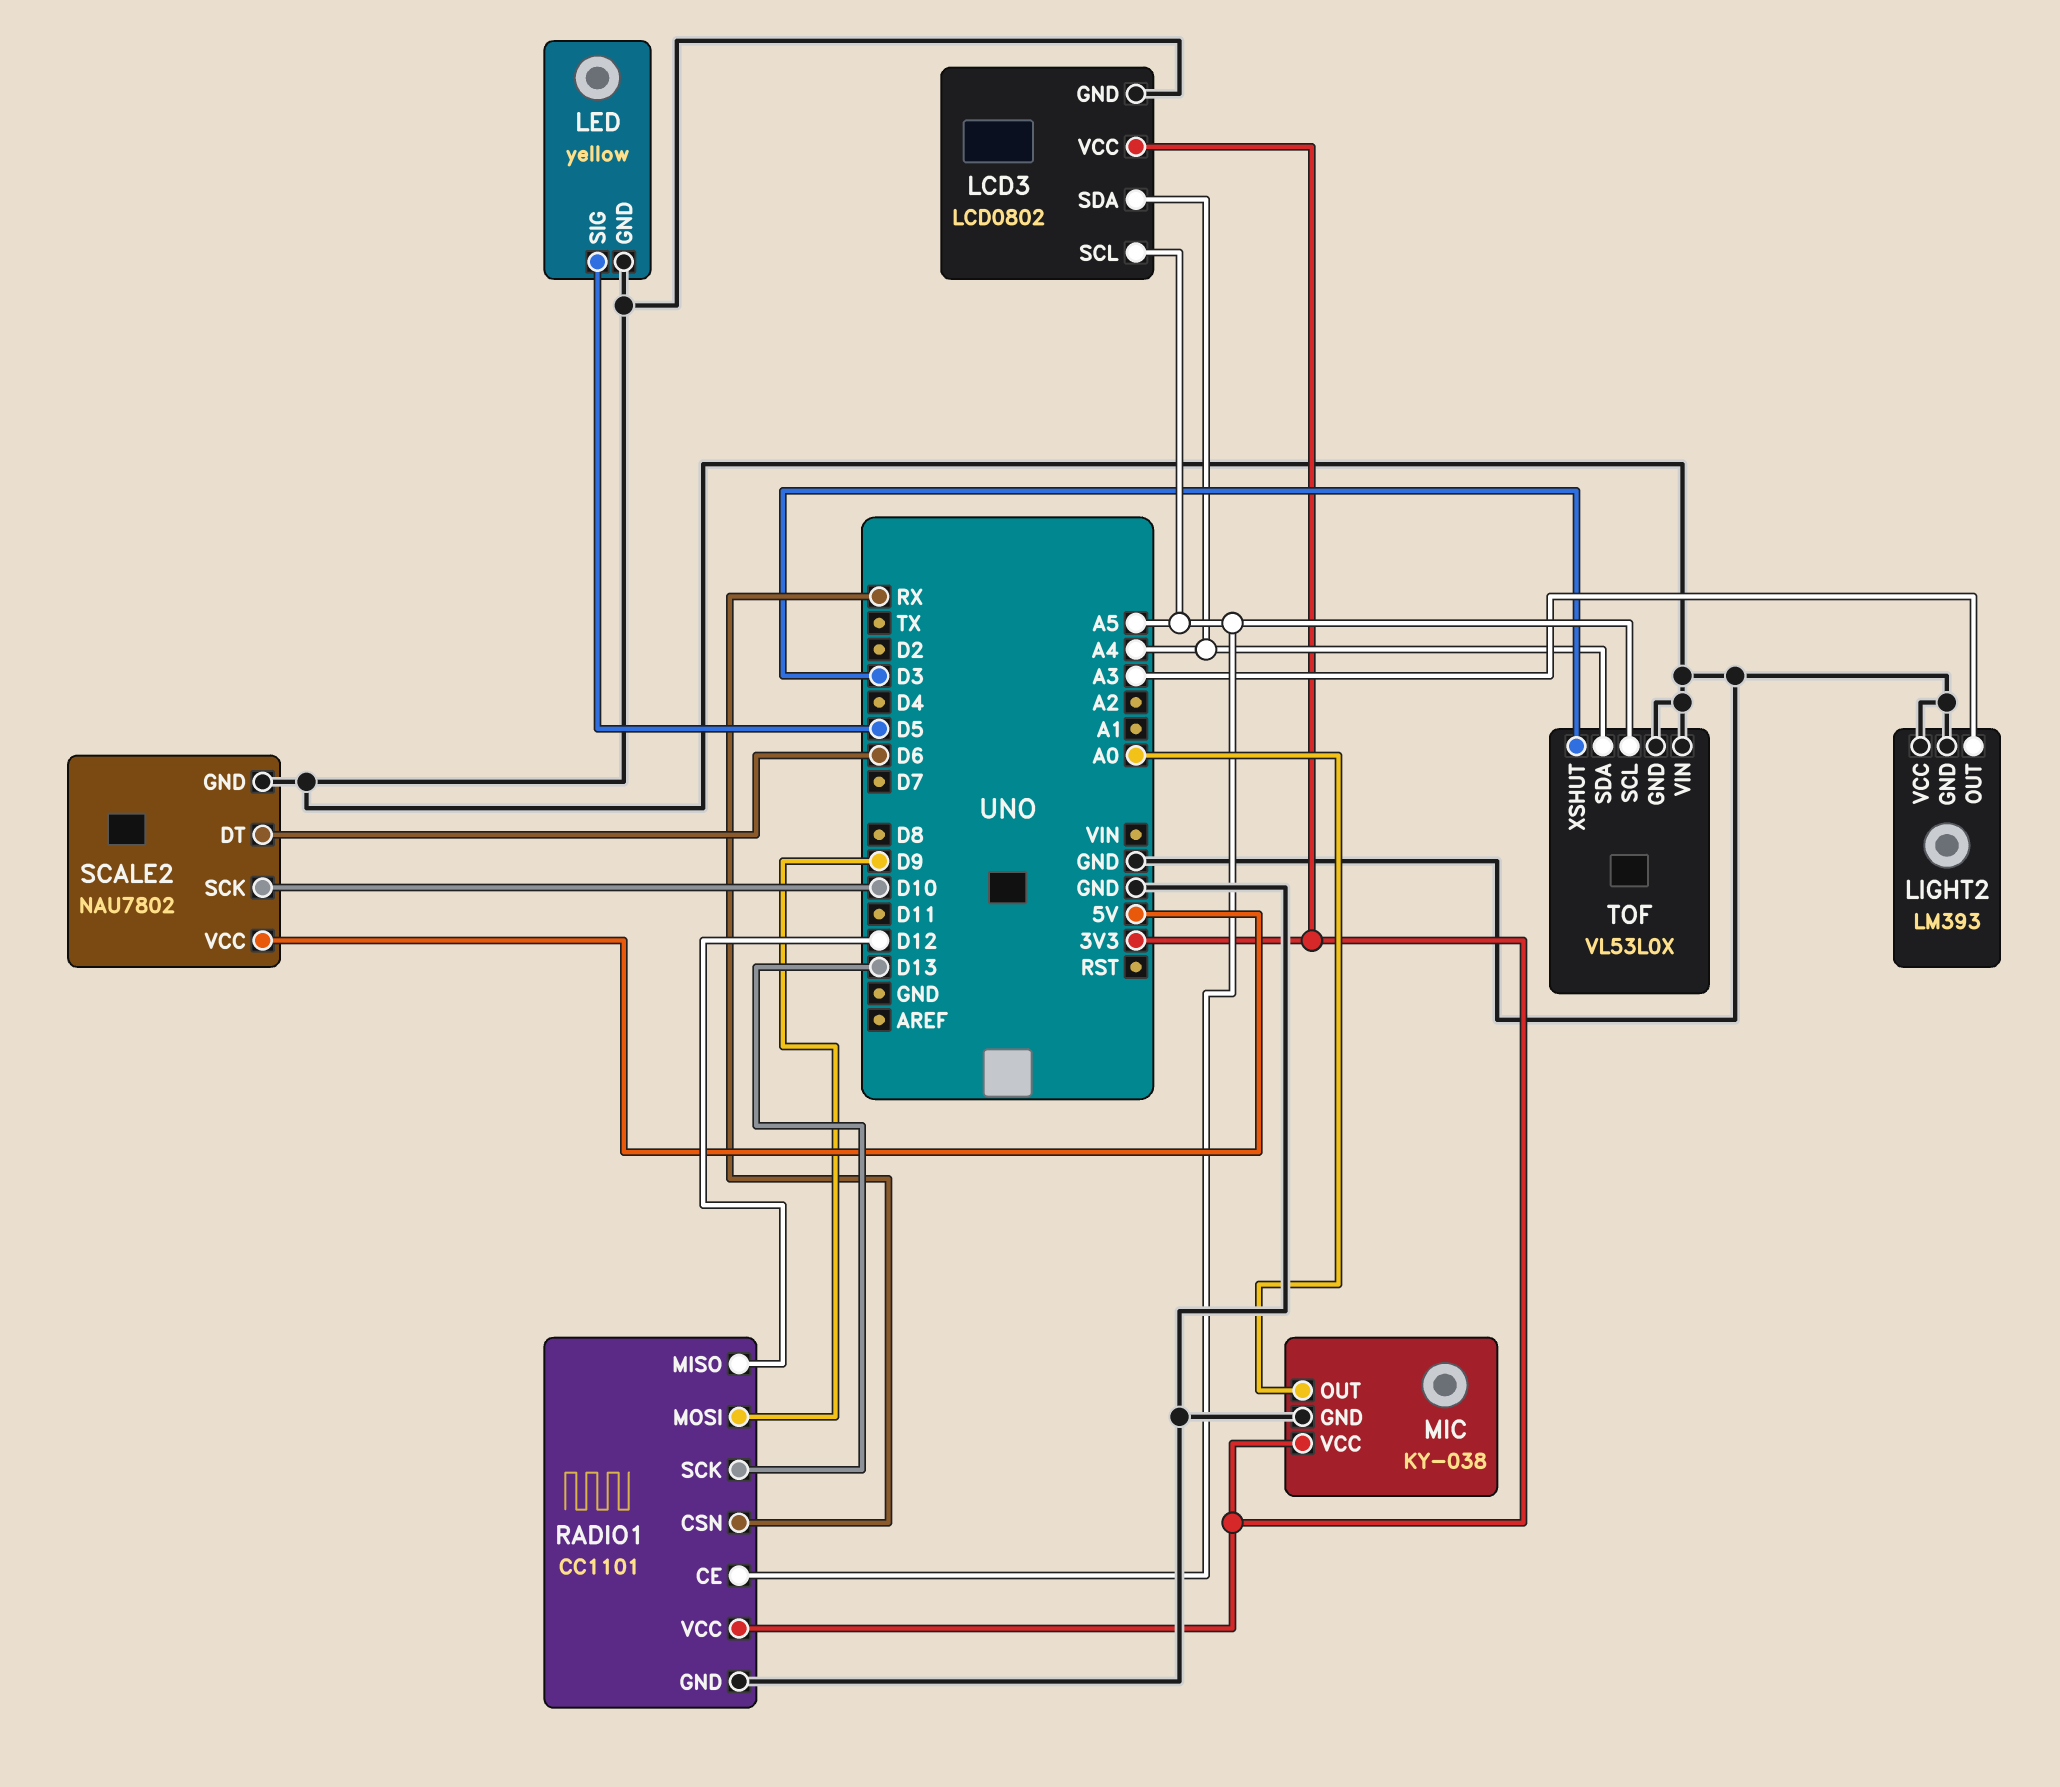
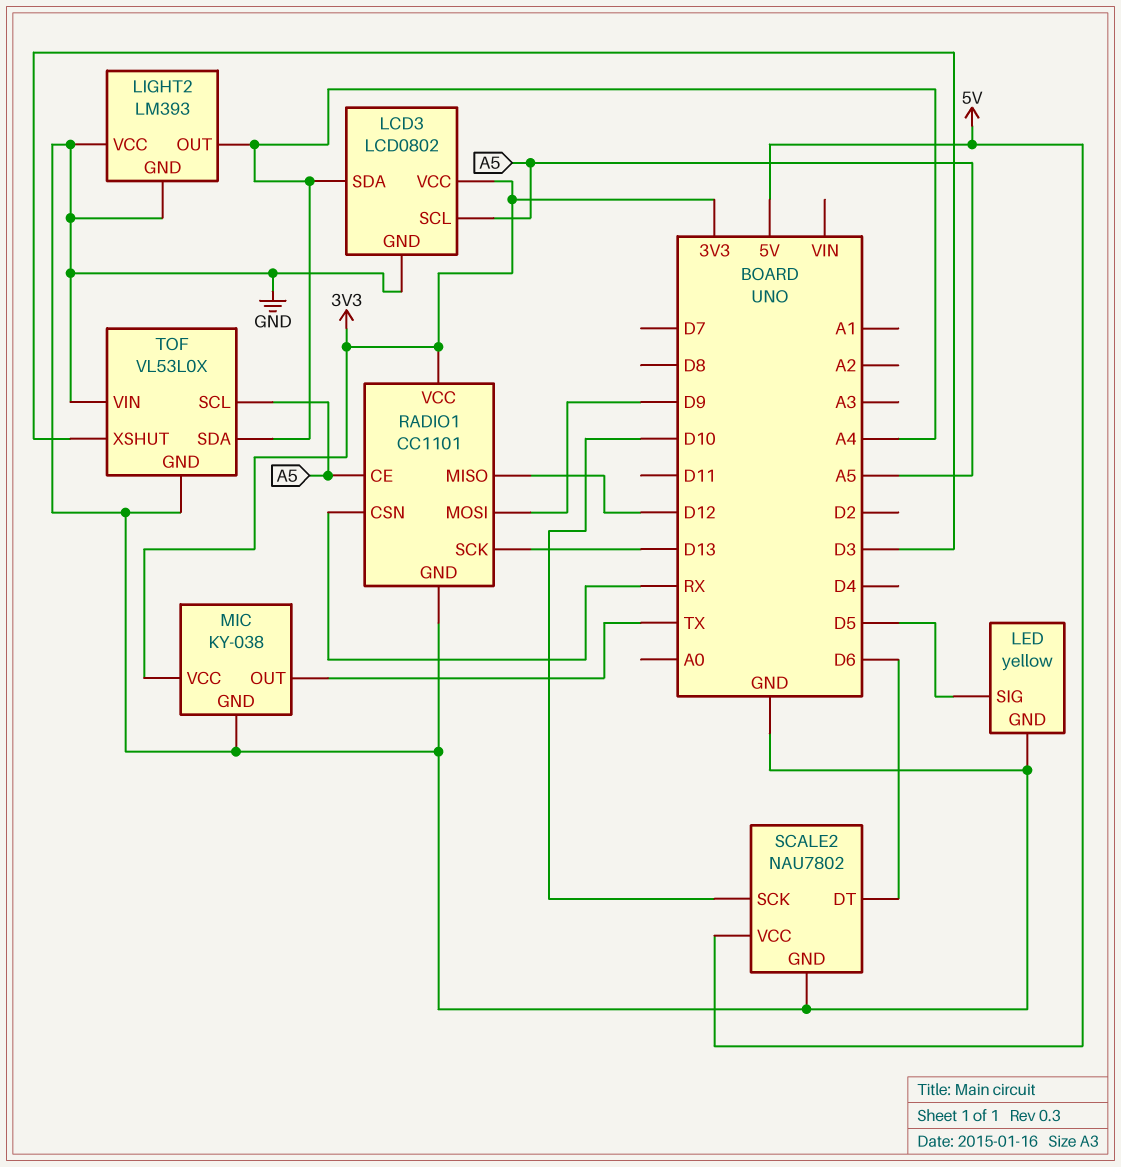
LIGHT2 pin OUT: A3 -> A4
MIC pin OUT: A0 -> TX

